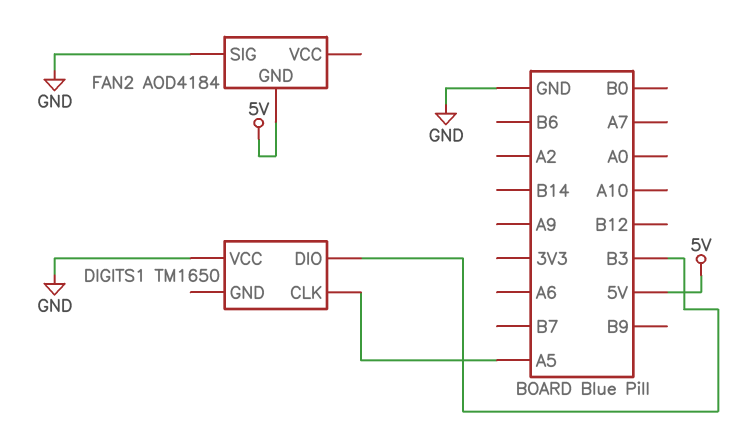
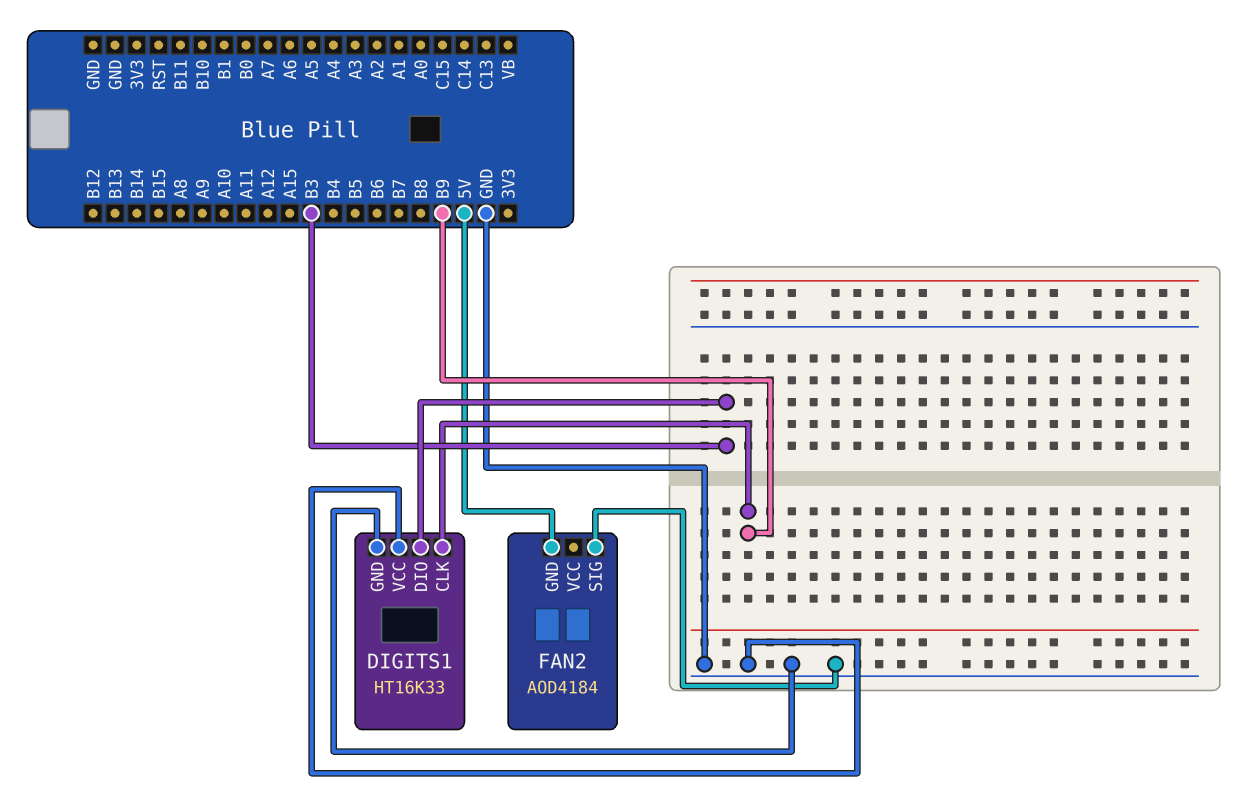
DIGITS1: TM1650 -> HT16K33
DIGITS1 pin CLK: A5 -> B9
DIGITS1 pin GND: none -> GND

